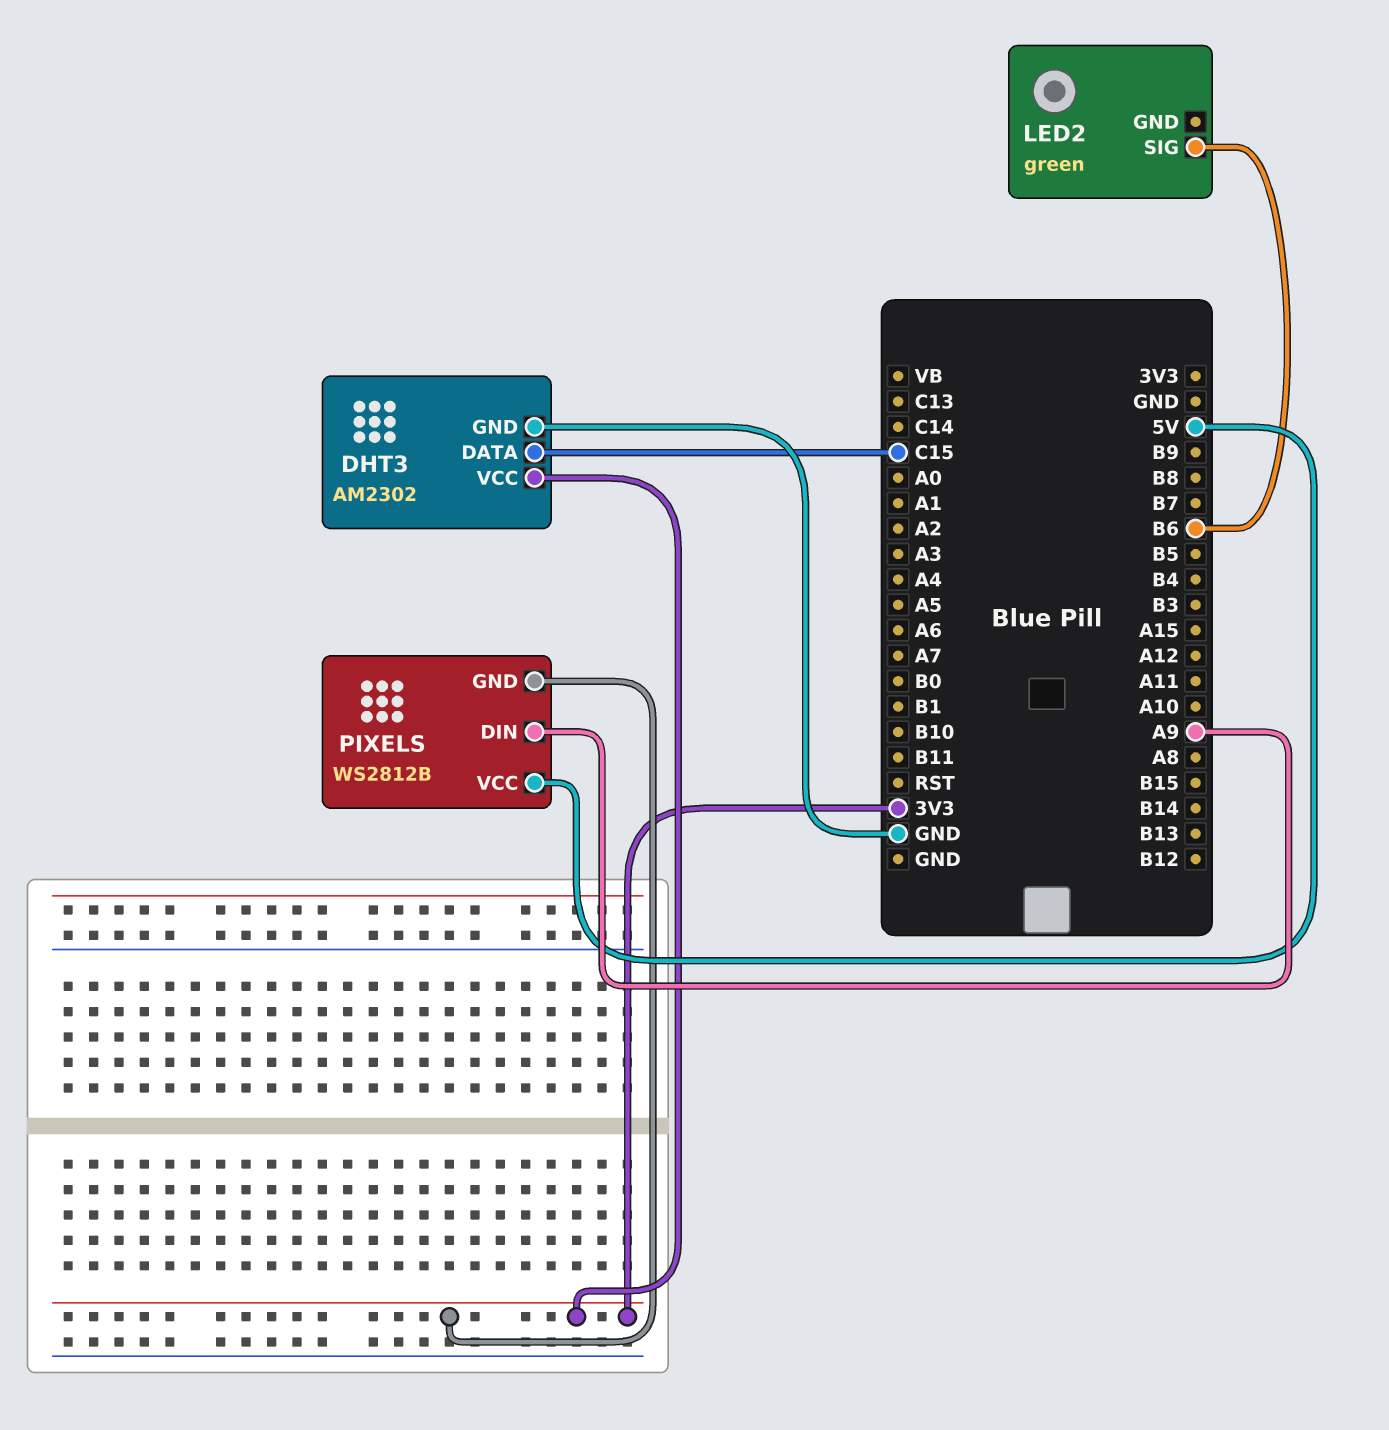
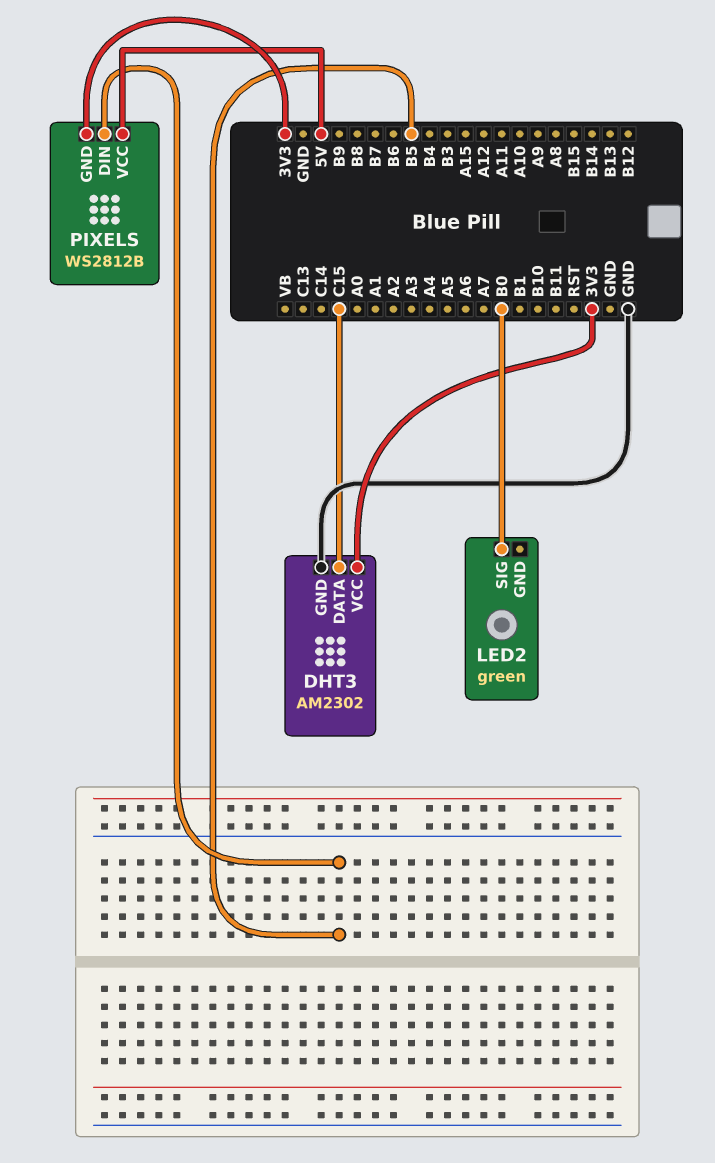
LED2 pin SIG: B6 -> B0
PIXELS pin DIN: A9 -> B5

